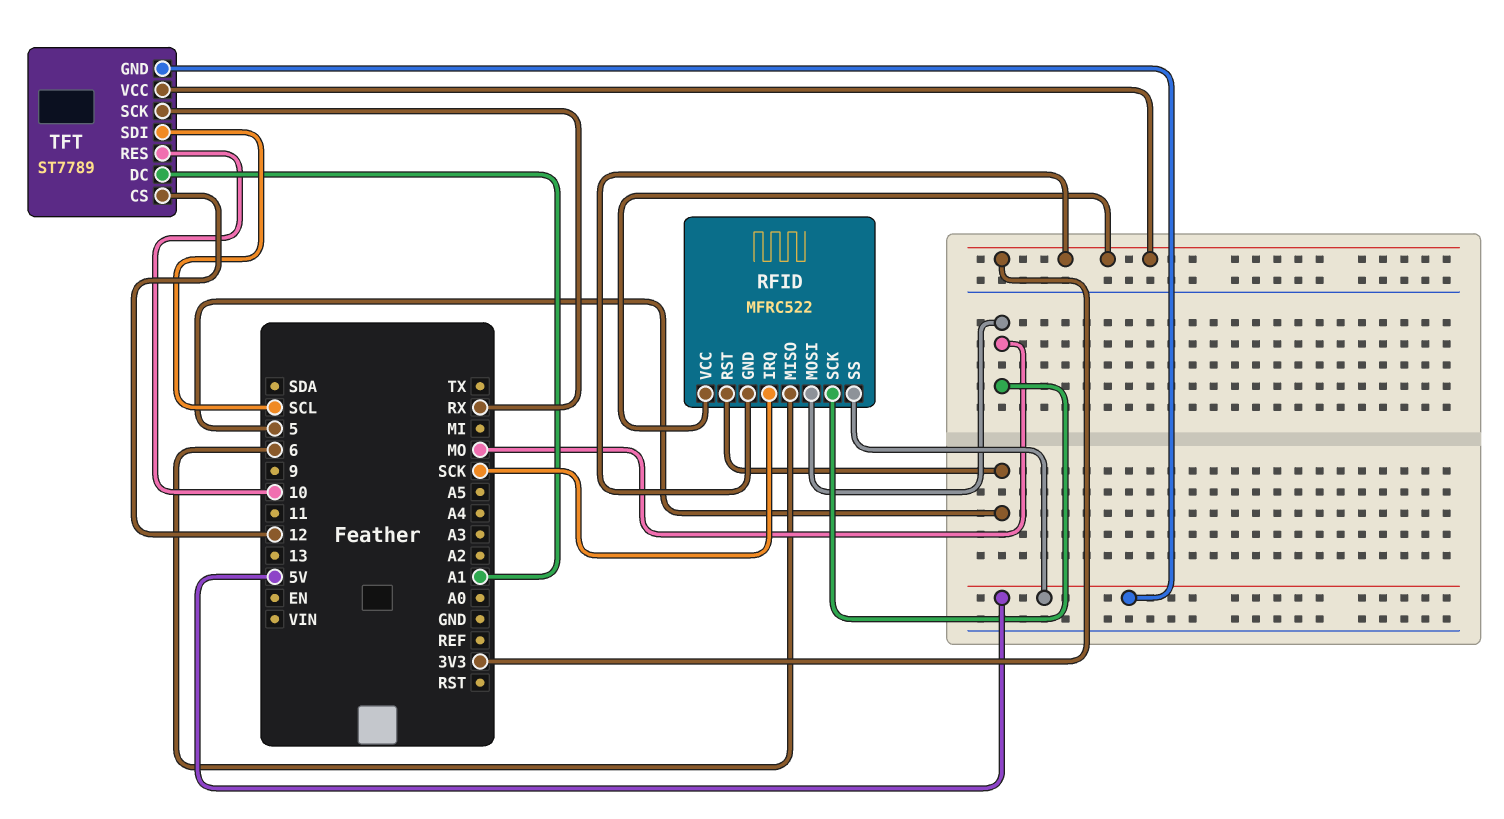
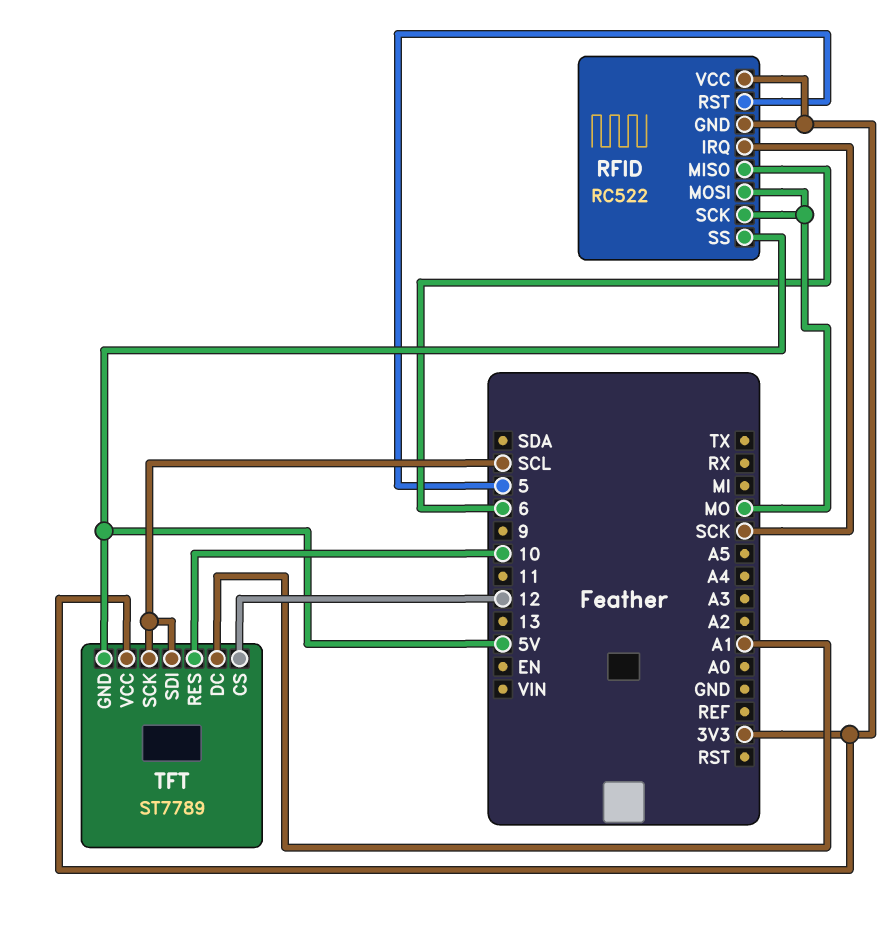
RFID: MFRC522 -> RC522
TFT pin SCK: RX -> SCL

